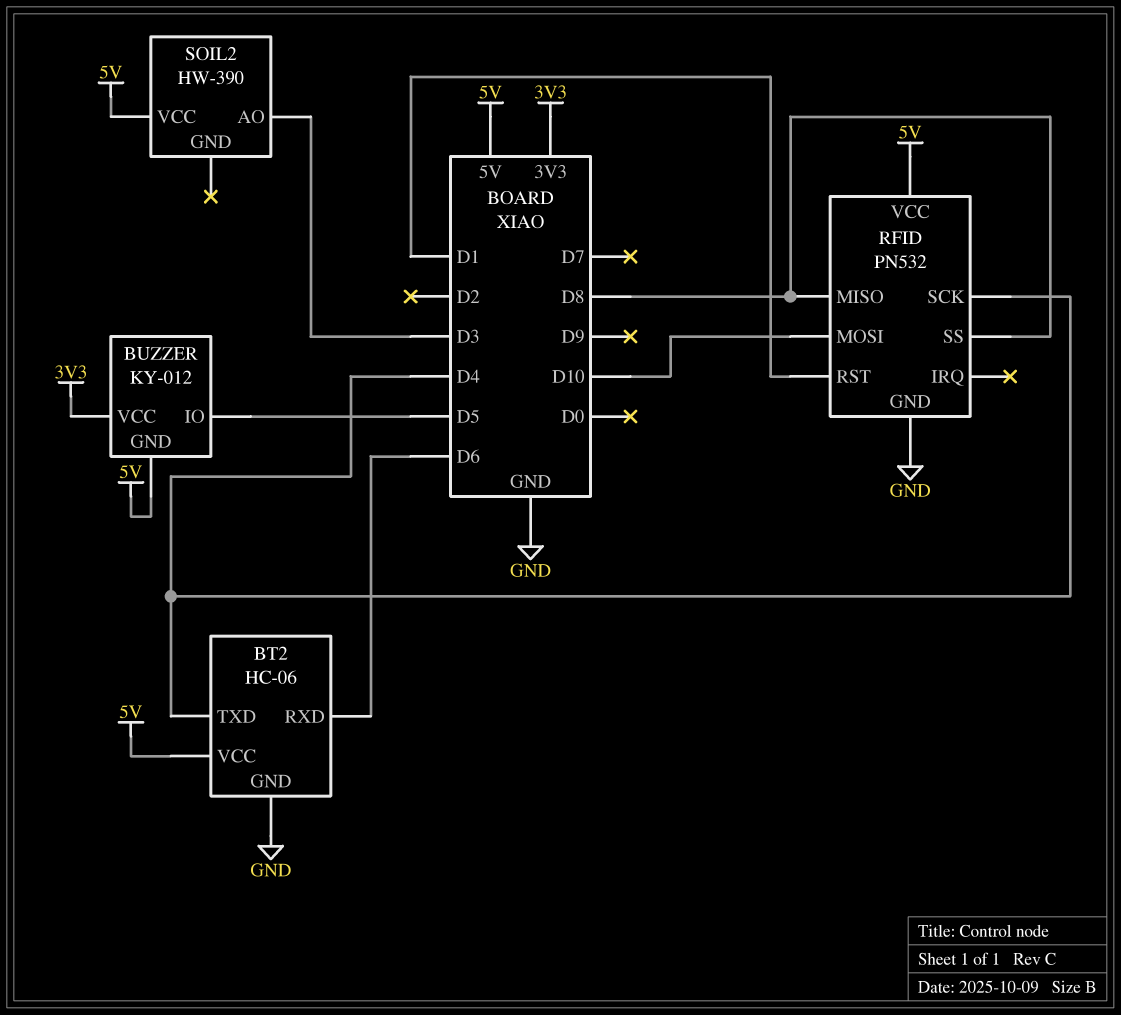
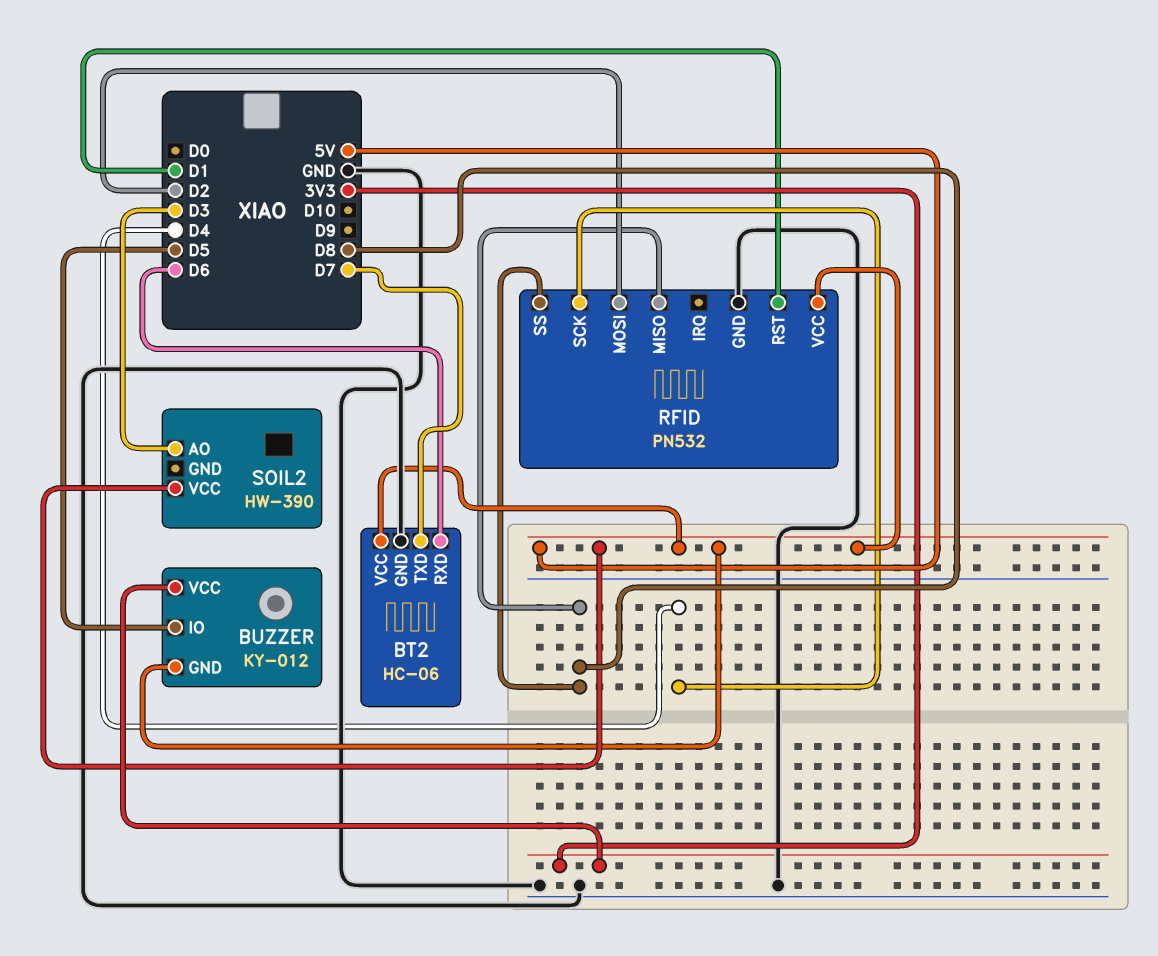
BT2 pin TXD: D4 -> D7
RFID pin MOSI: D10 -> D2

